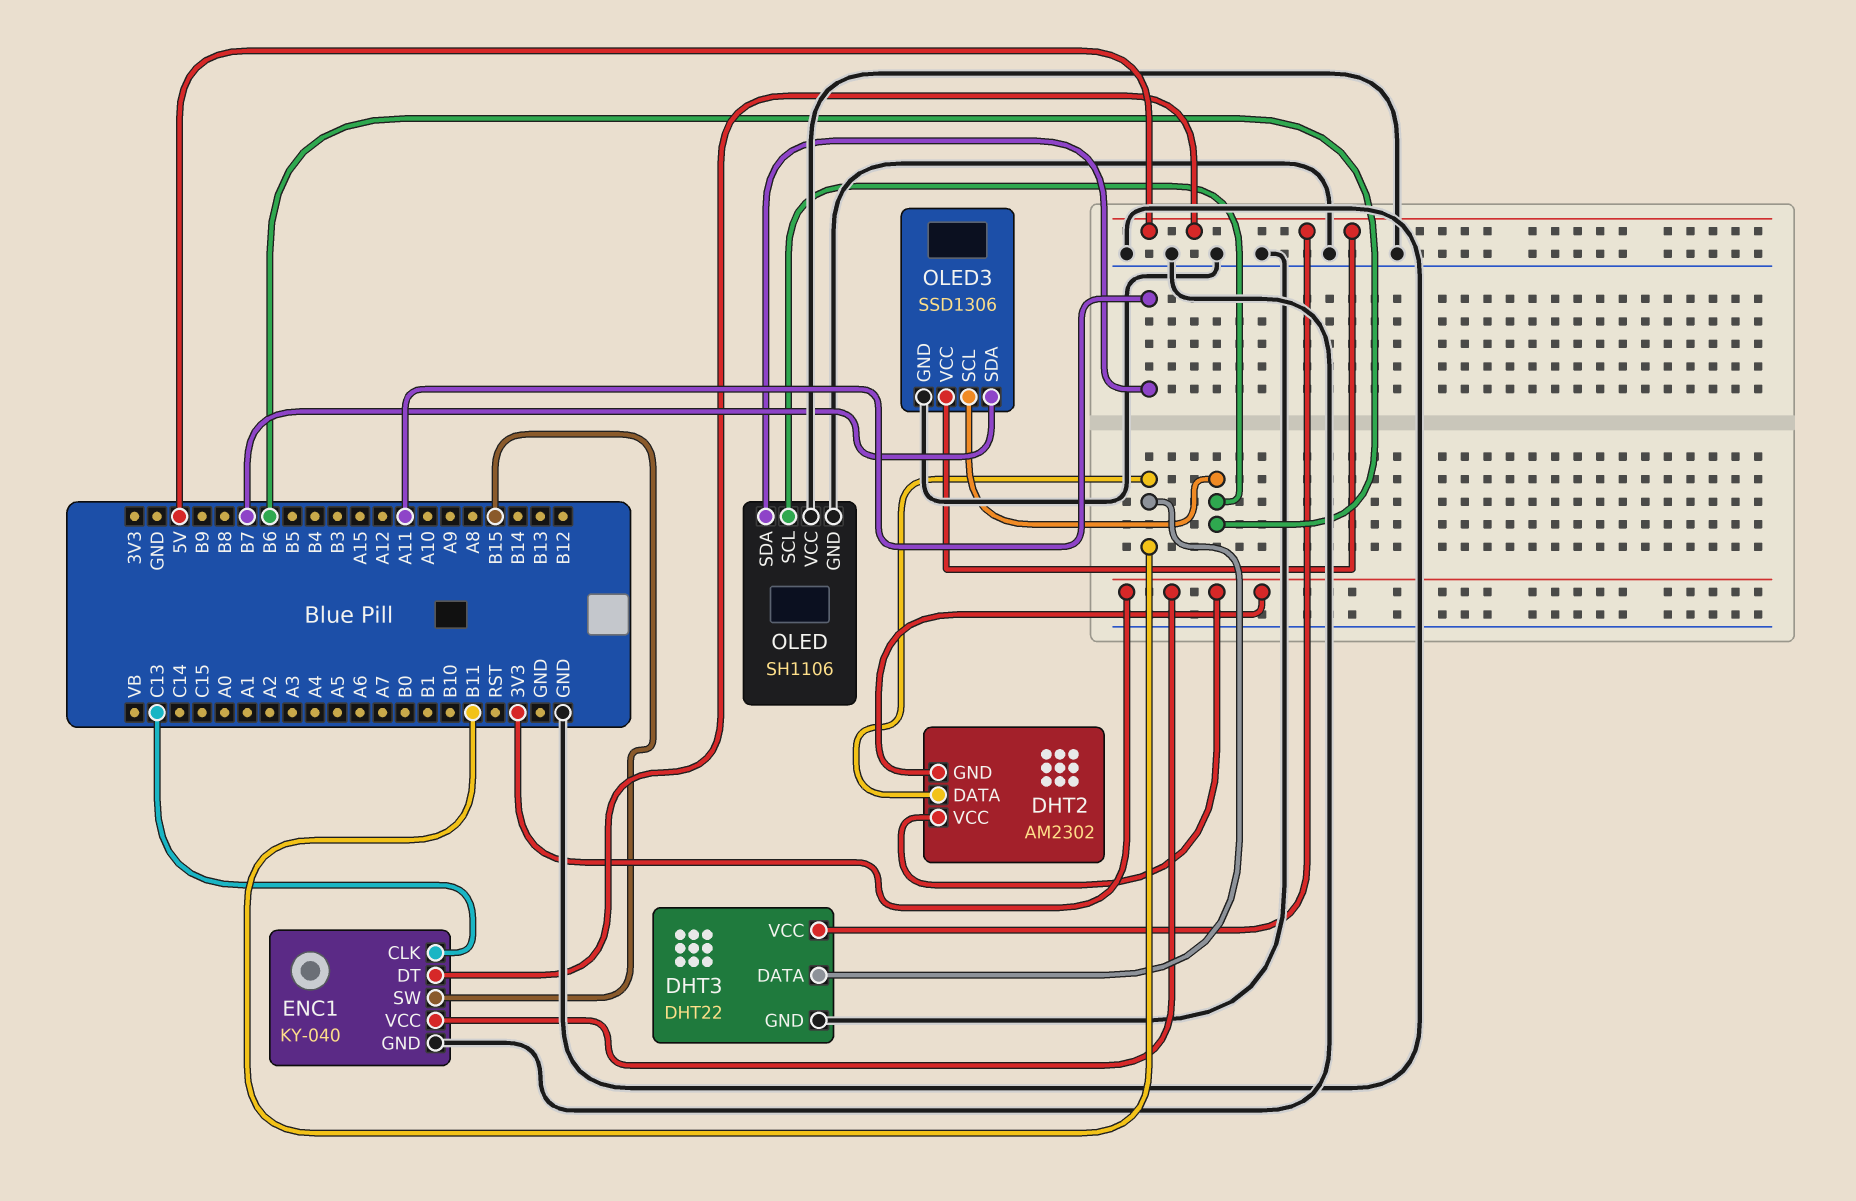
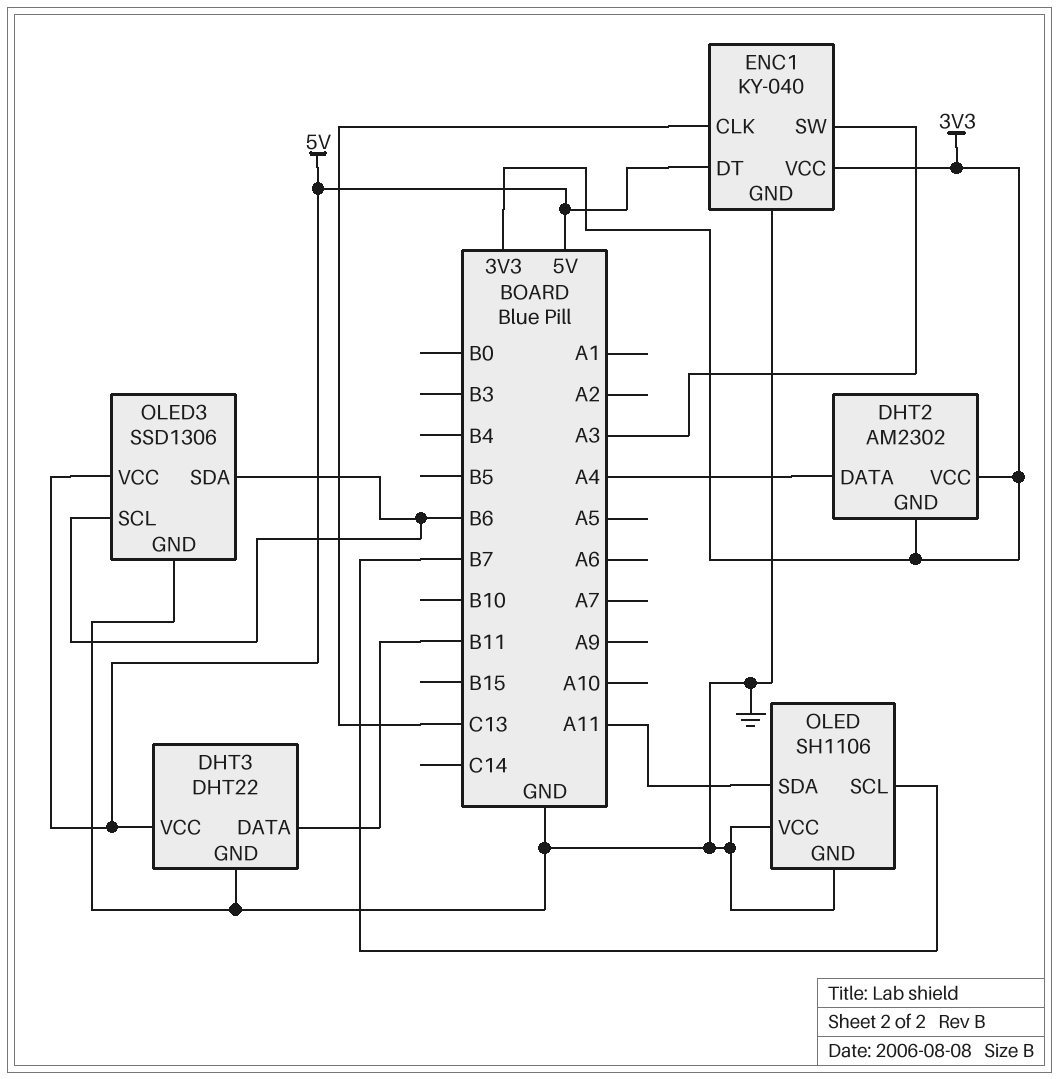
DHT2 pin DATA: B11 -> A4
ENC1 pin SW: B15 -> A3
OLED pin SCL: B6 -> B7
OLED3 pin SDA: B7 -> B6

